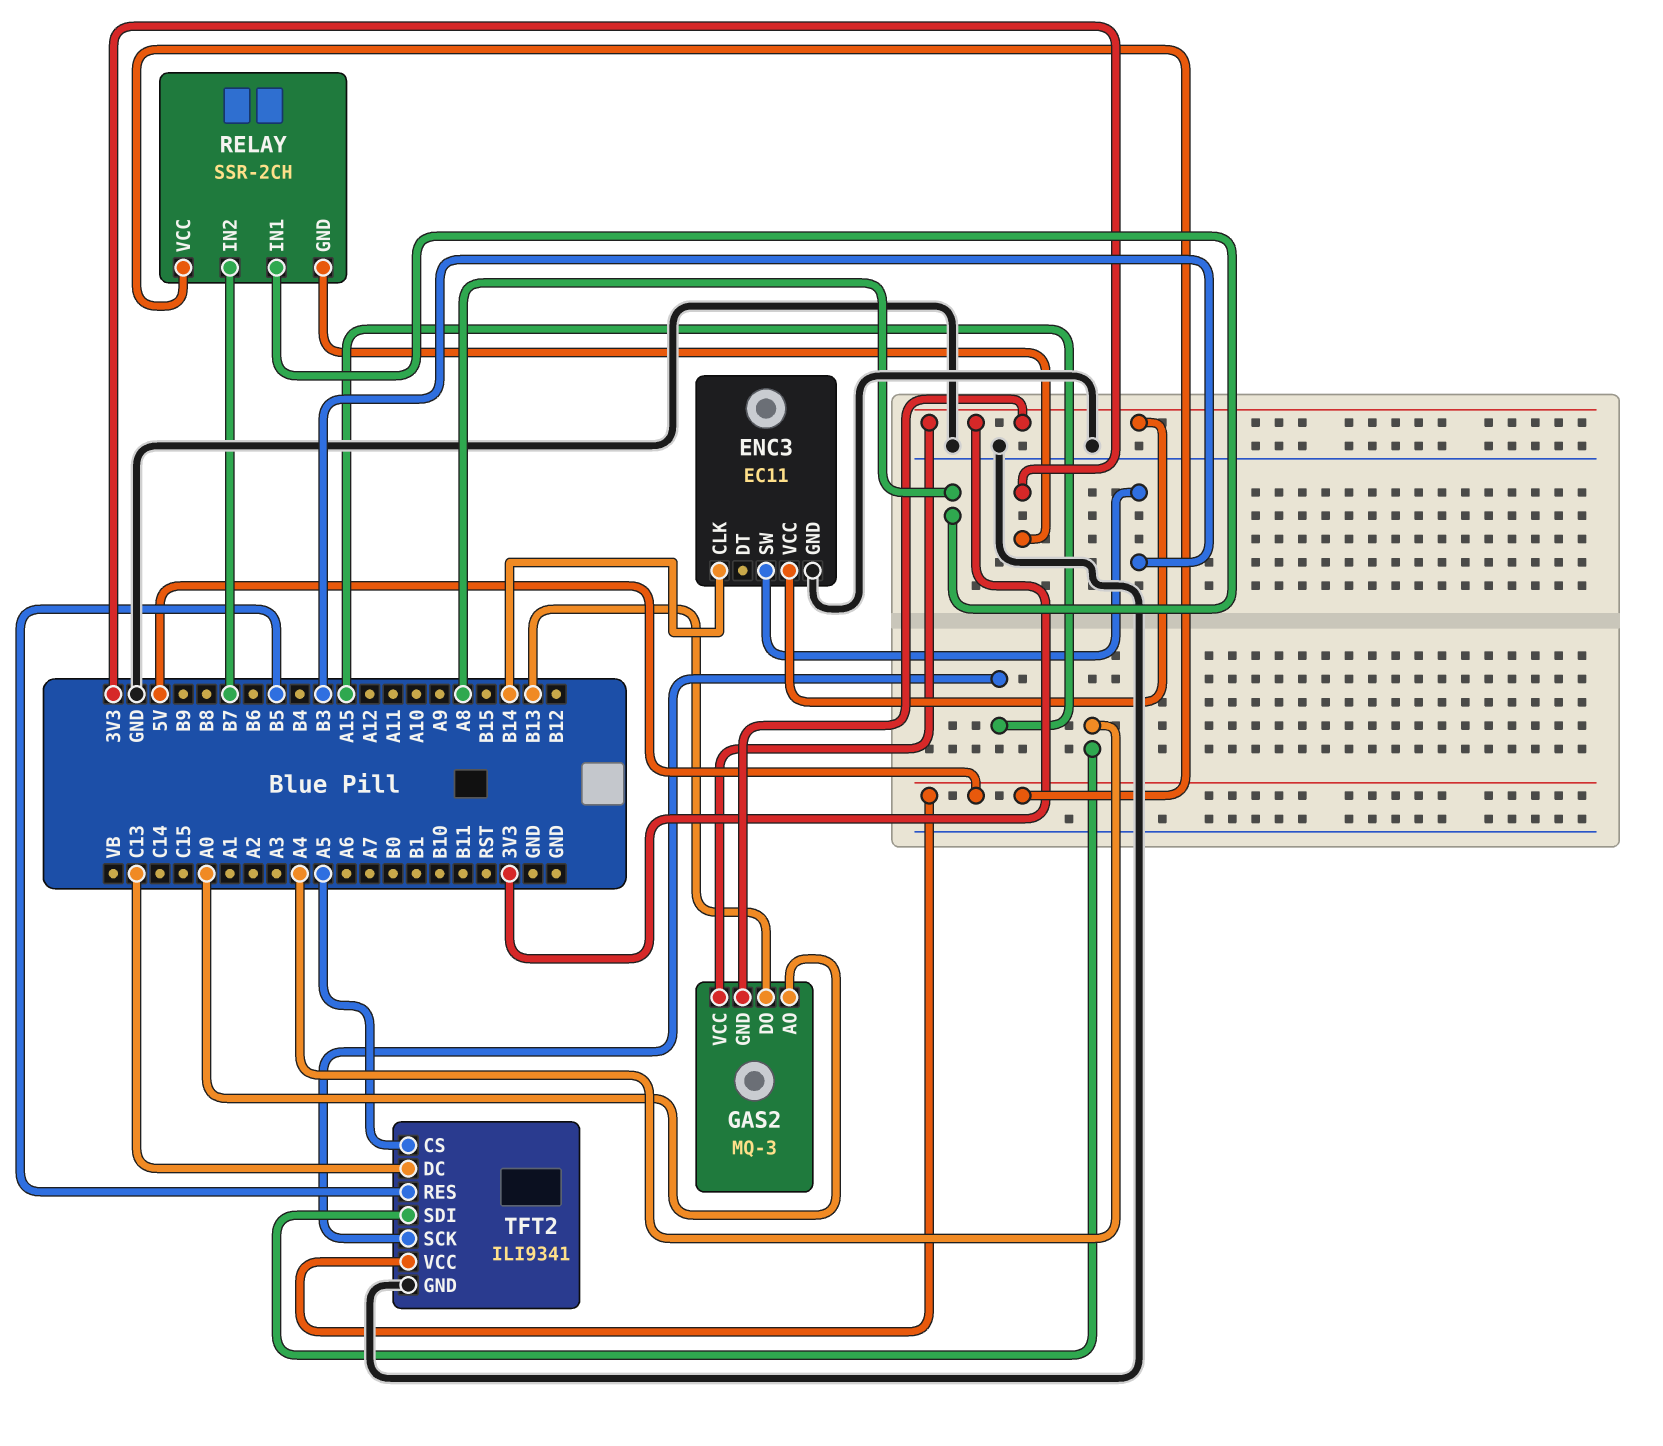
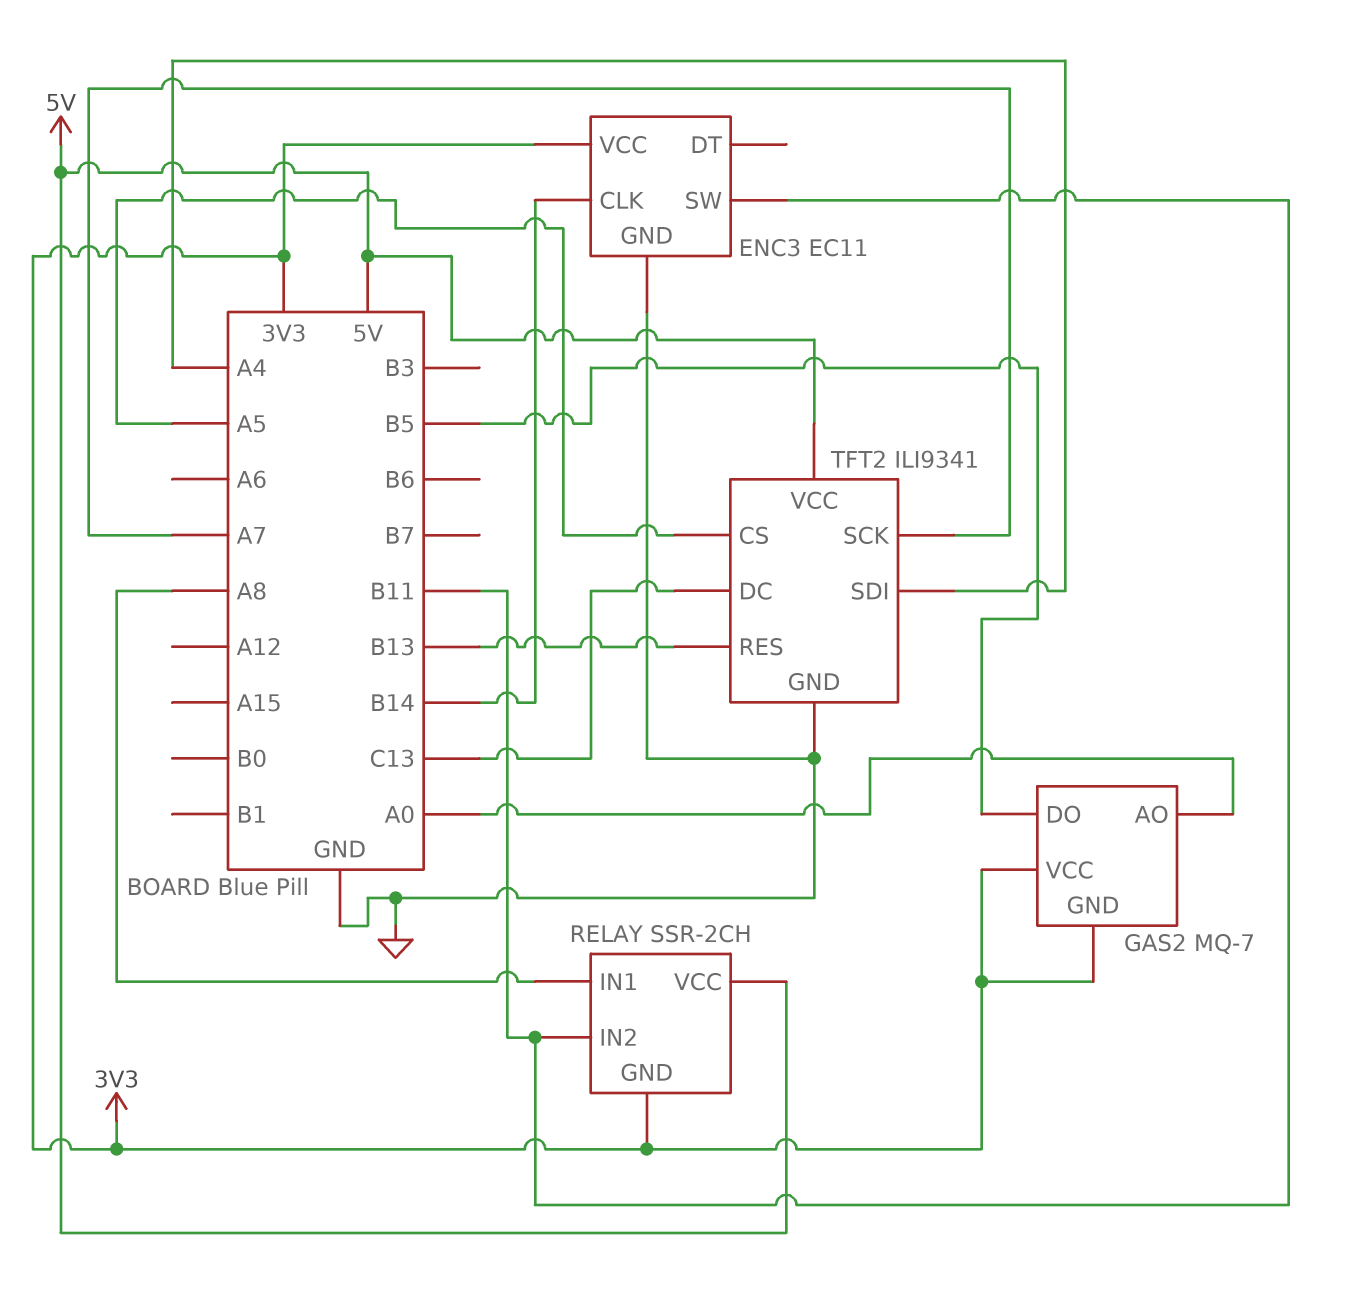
ENC3 pin SW: B3 -> B11
GAS2: MQ-3 -> MQ-7
GAS2 pin DO: B13 -> B5
RELAY pin IN2: B7 -> B11
TFT2 pin RES: B5 -> B13
TFT2 pin SCK: A15 -> A7

